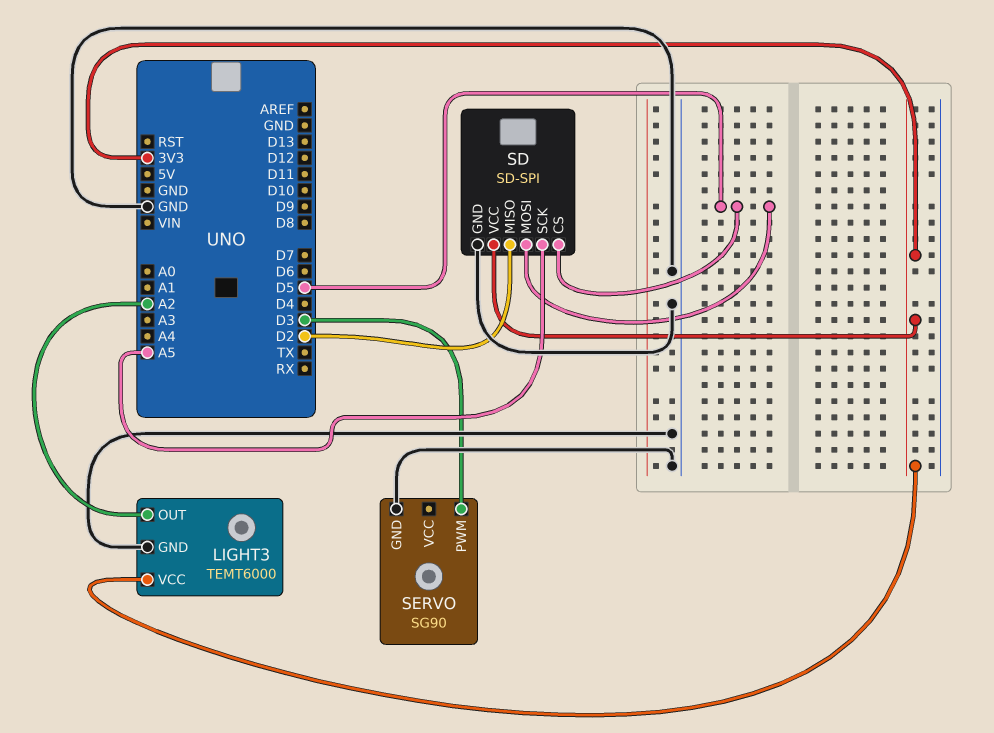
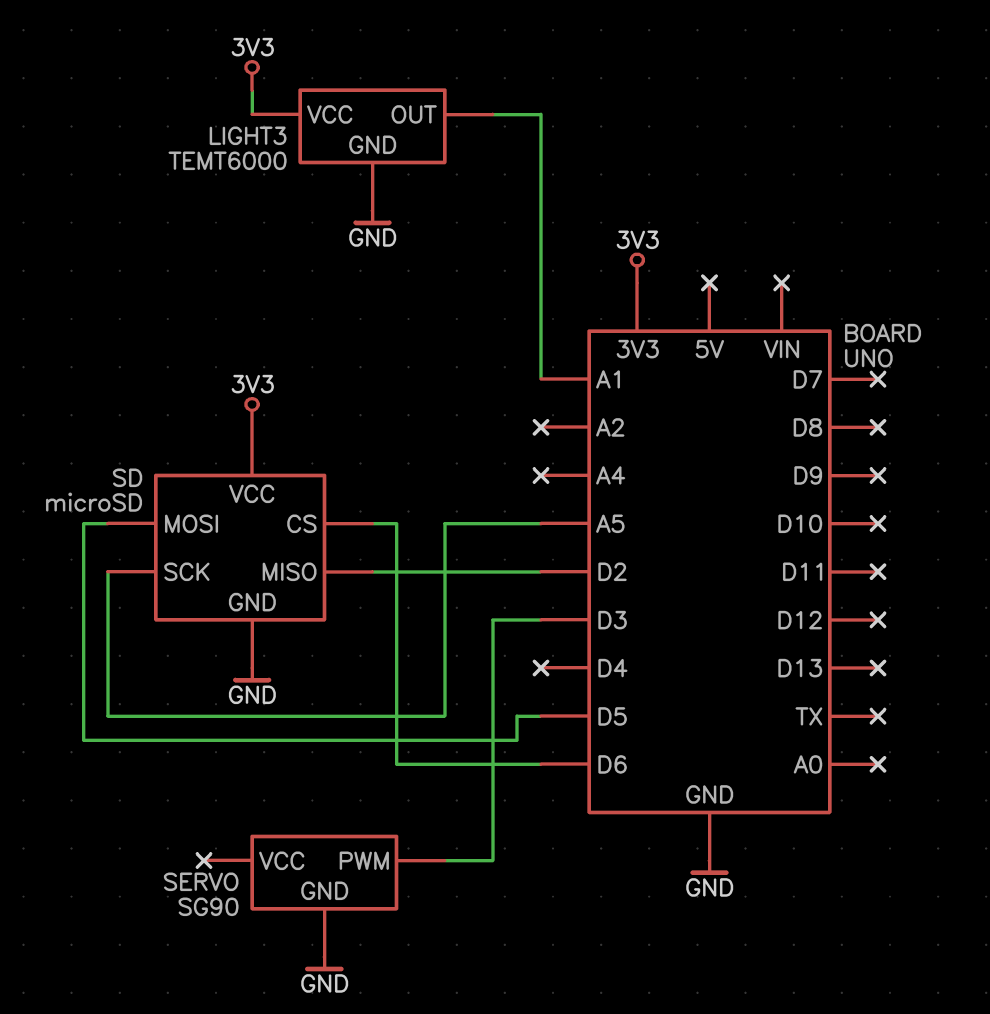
LIGHT3 pin OUT: A2 -> A1
SD: SD-SPI -> microSD
SD pin CS: D5 -> D6

